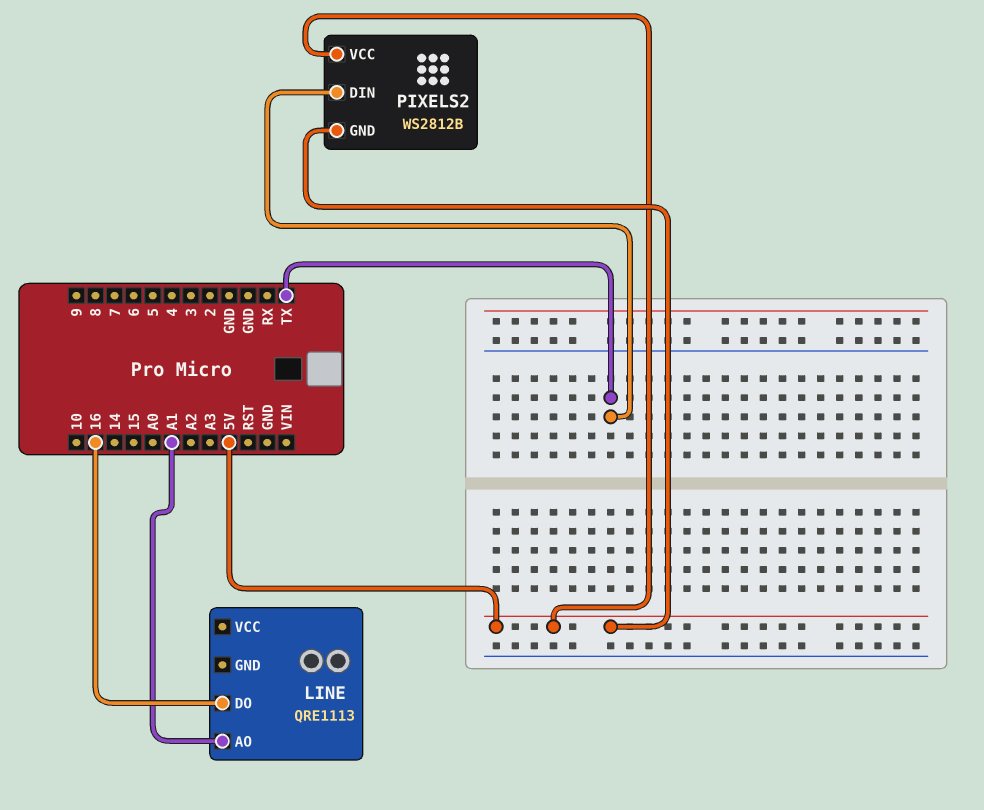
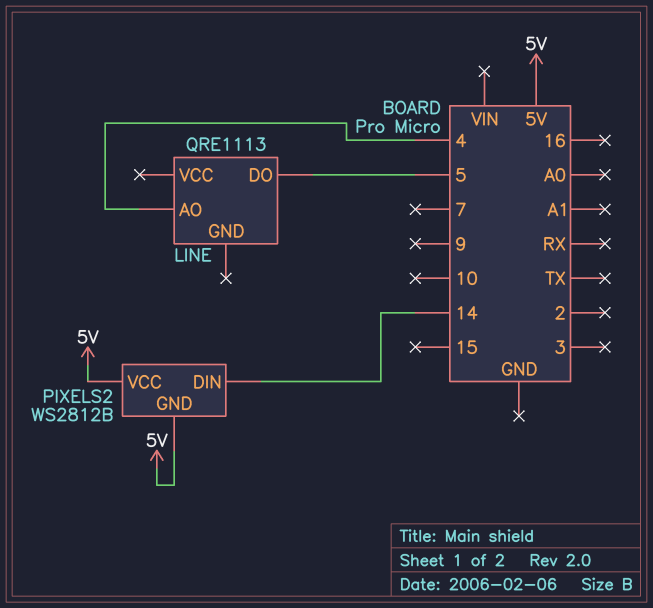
LINE pin AO: A1 -> 4
LINE pin DO: 16 -> 5
PIXELS2 pin DIN: TX -> 14

